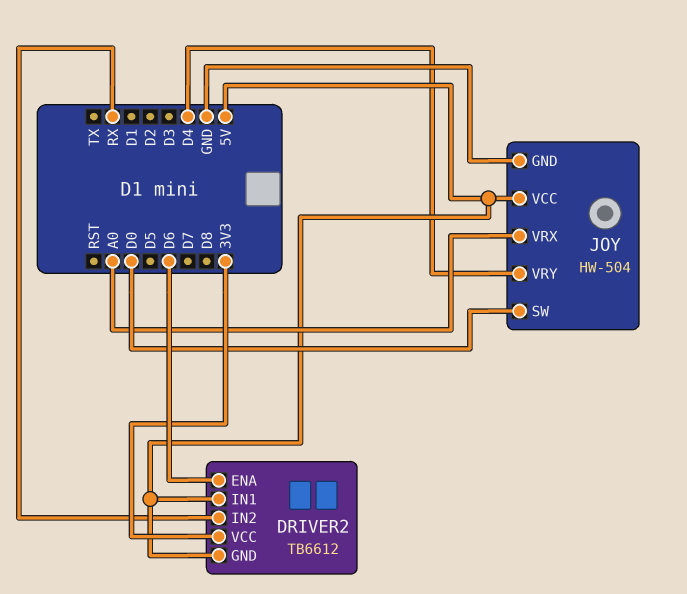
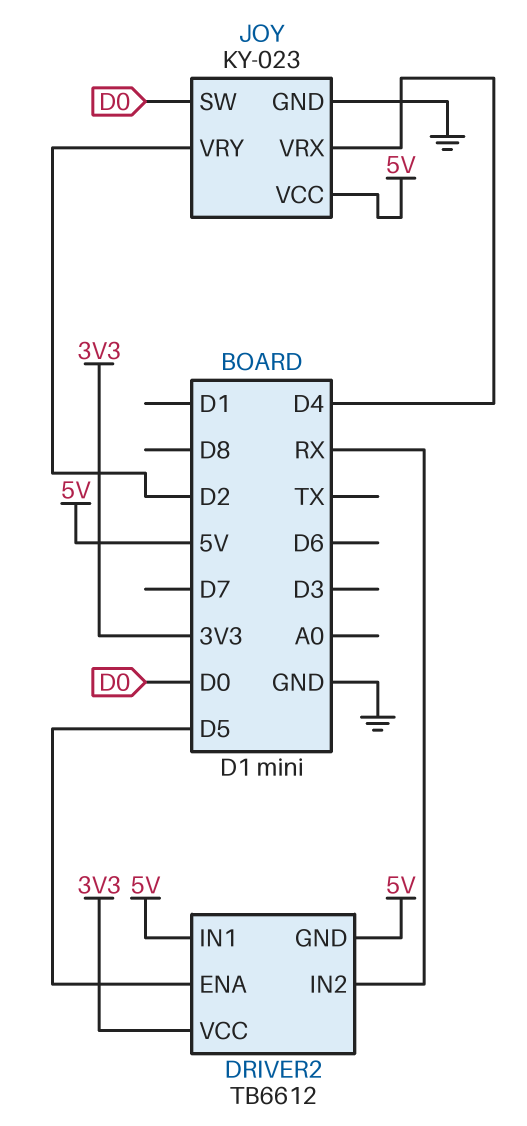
DRIVER2 pin ENA: D6 -> D5
JOY: HW-504 -> KY-023
JOY pin VRX: A0 -> D4
JOY pin VRY: D4 -> D2

